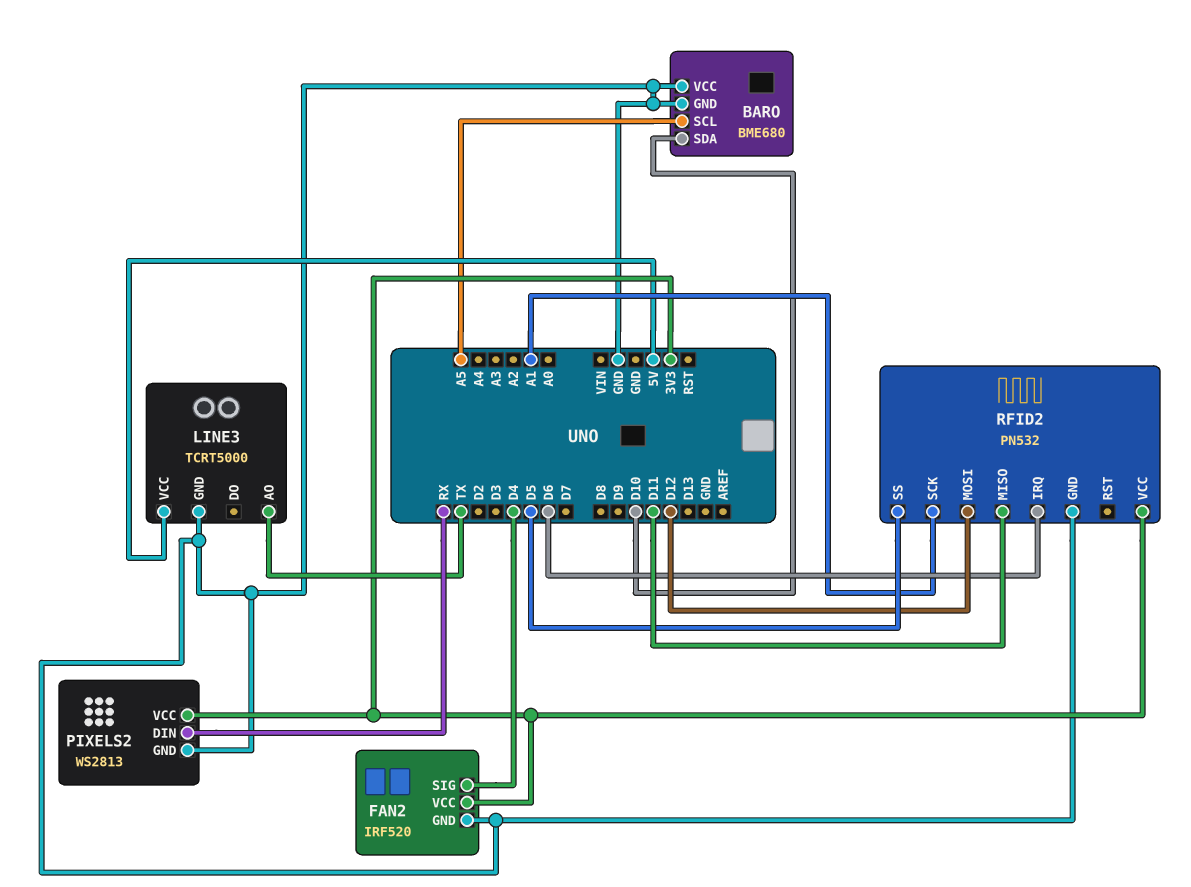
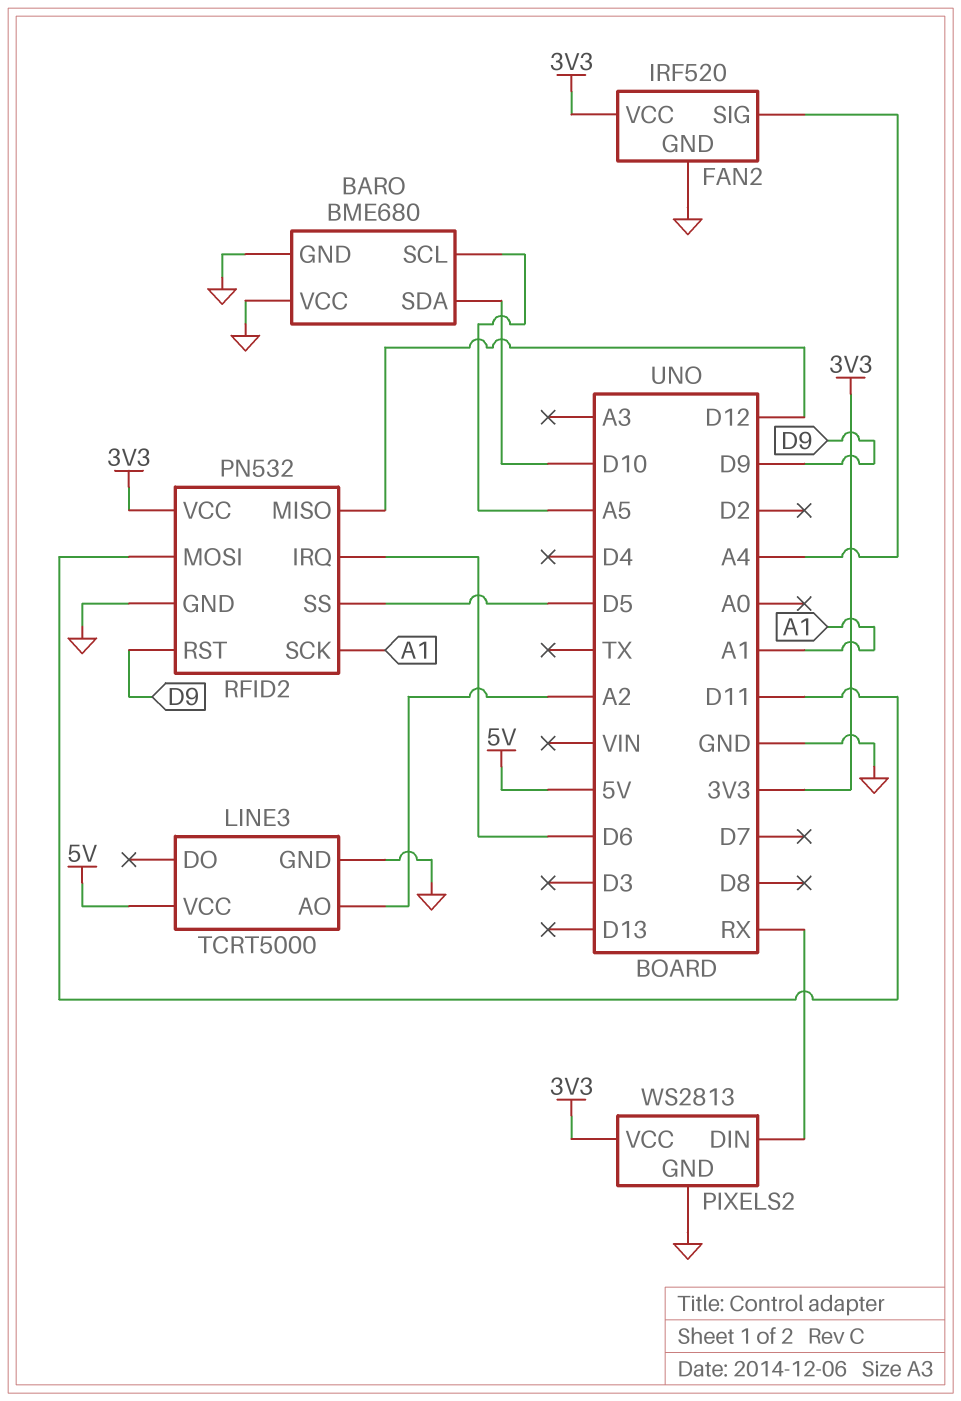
FAN2 pin SIG: D4 -> A4
LINE3 pin AO: TX -> A2
RFID2 pin MISO: D11 -> D12
RFID2 pin MOSI: D12 -> D11
RFID2 pin RST: none -> D9

